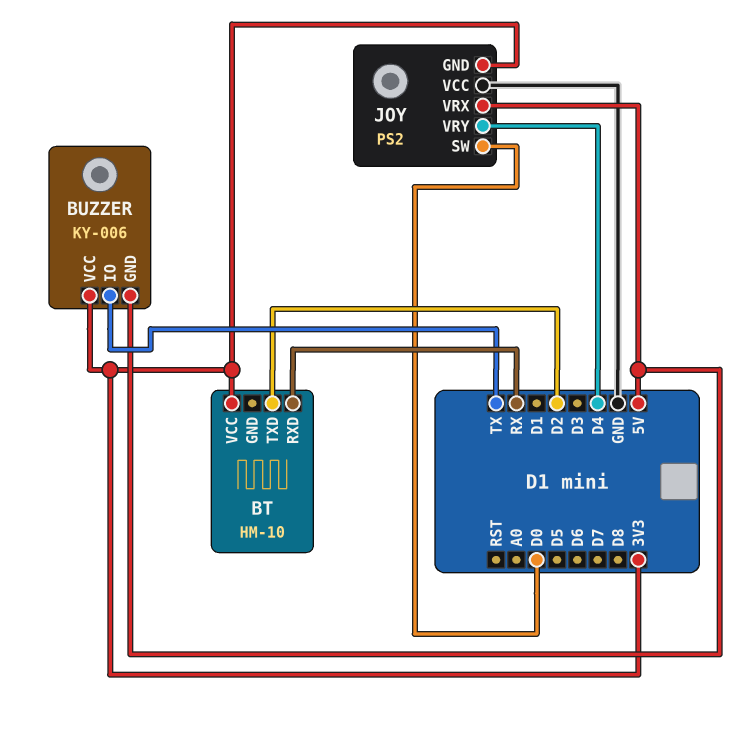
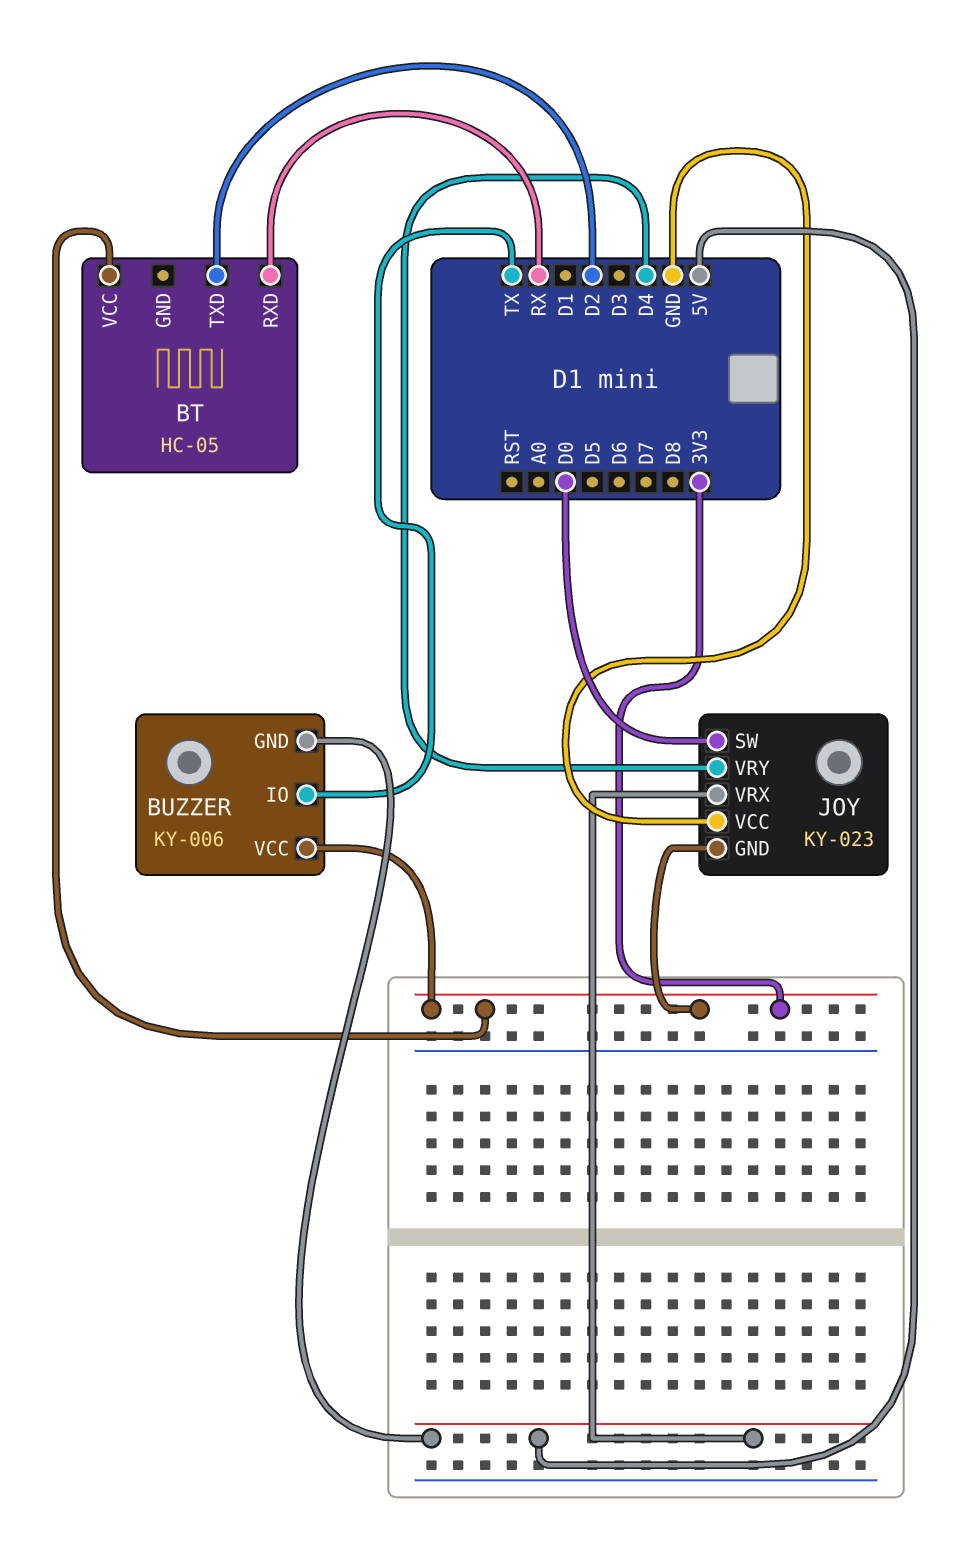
BT: HM-10 -> HC-05
JOY: PS2 -> KY-023

